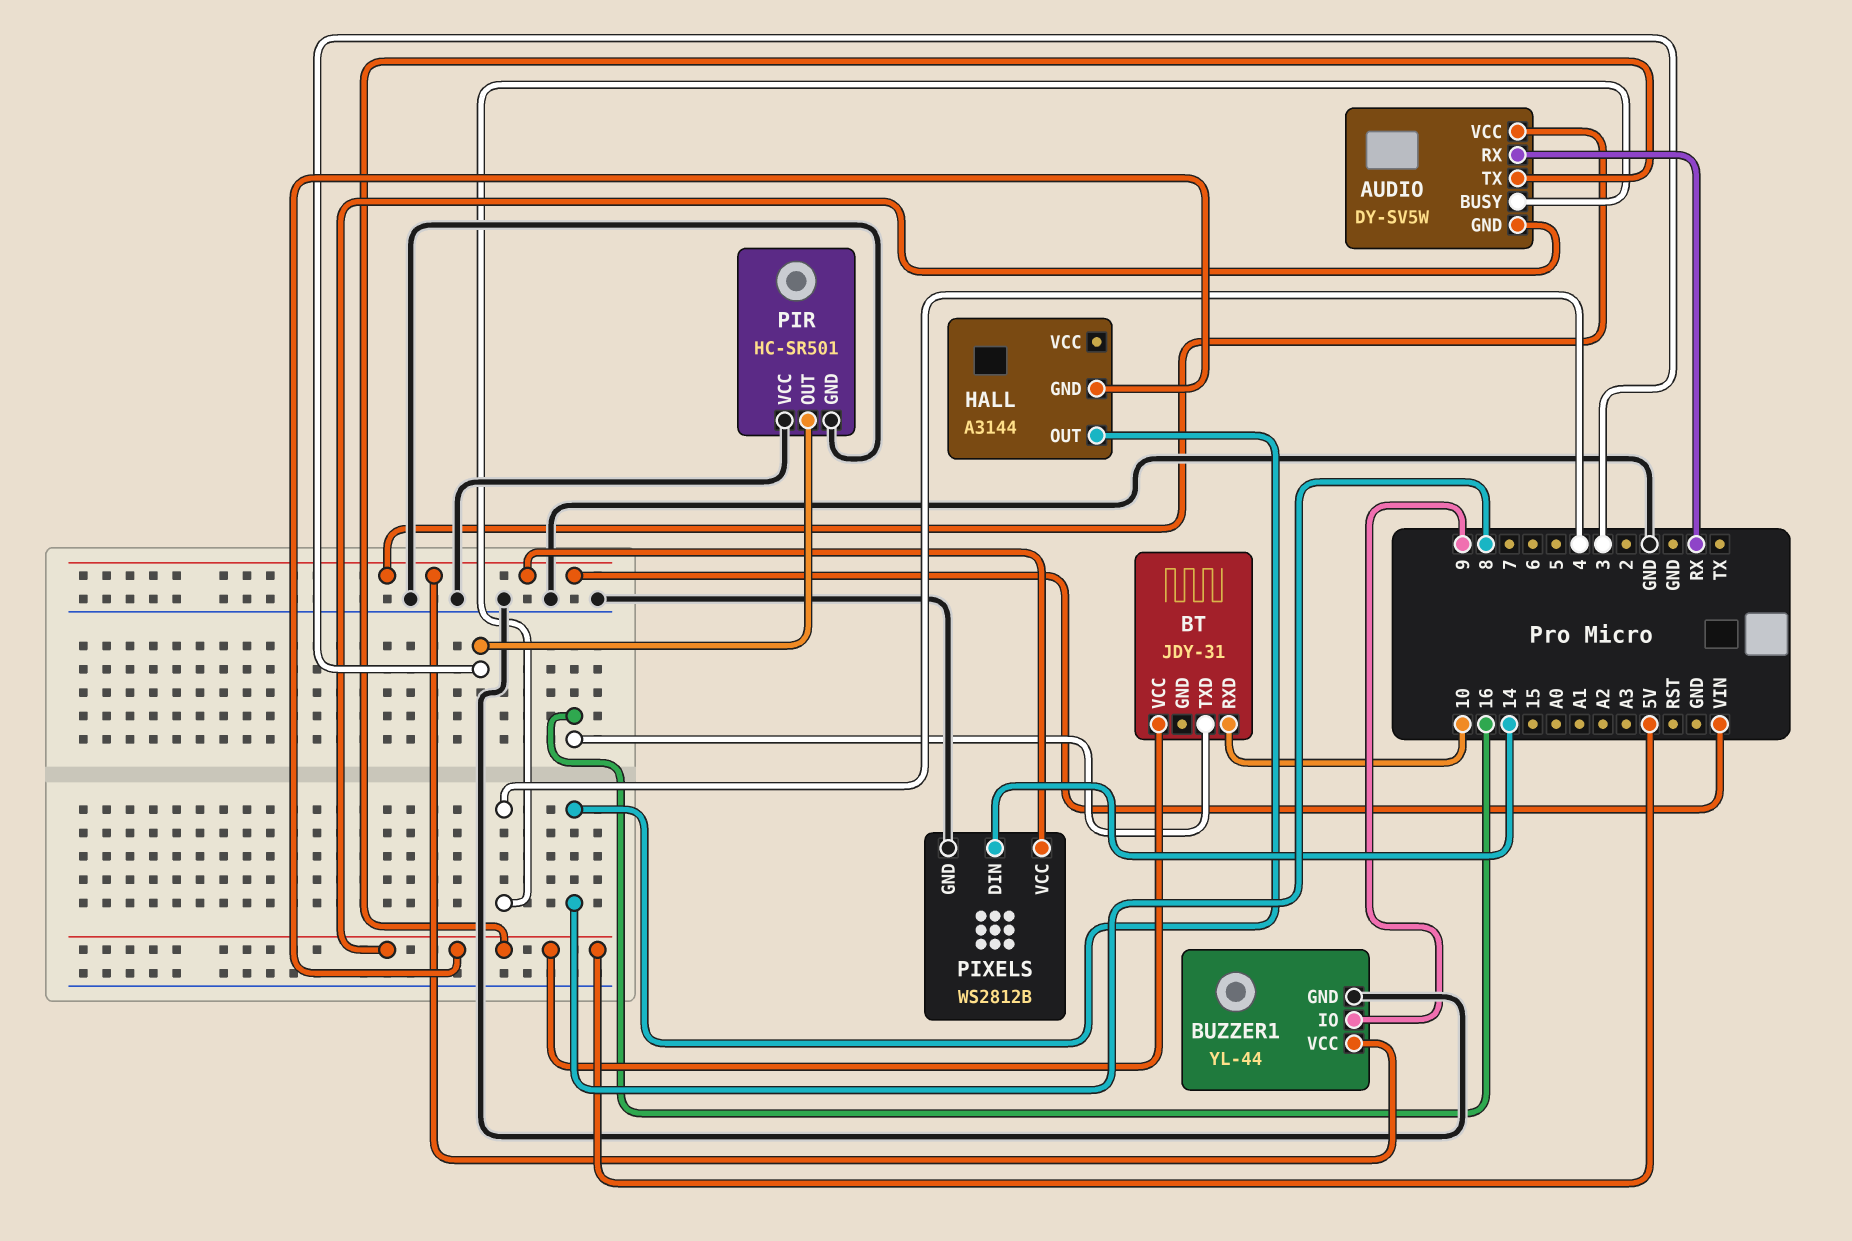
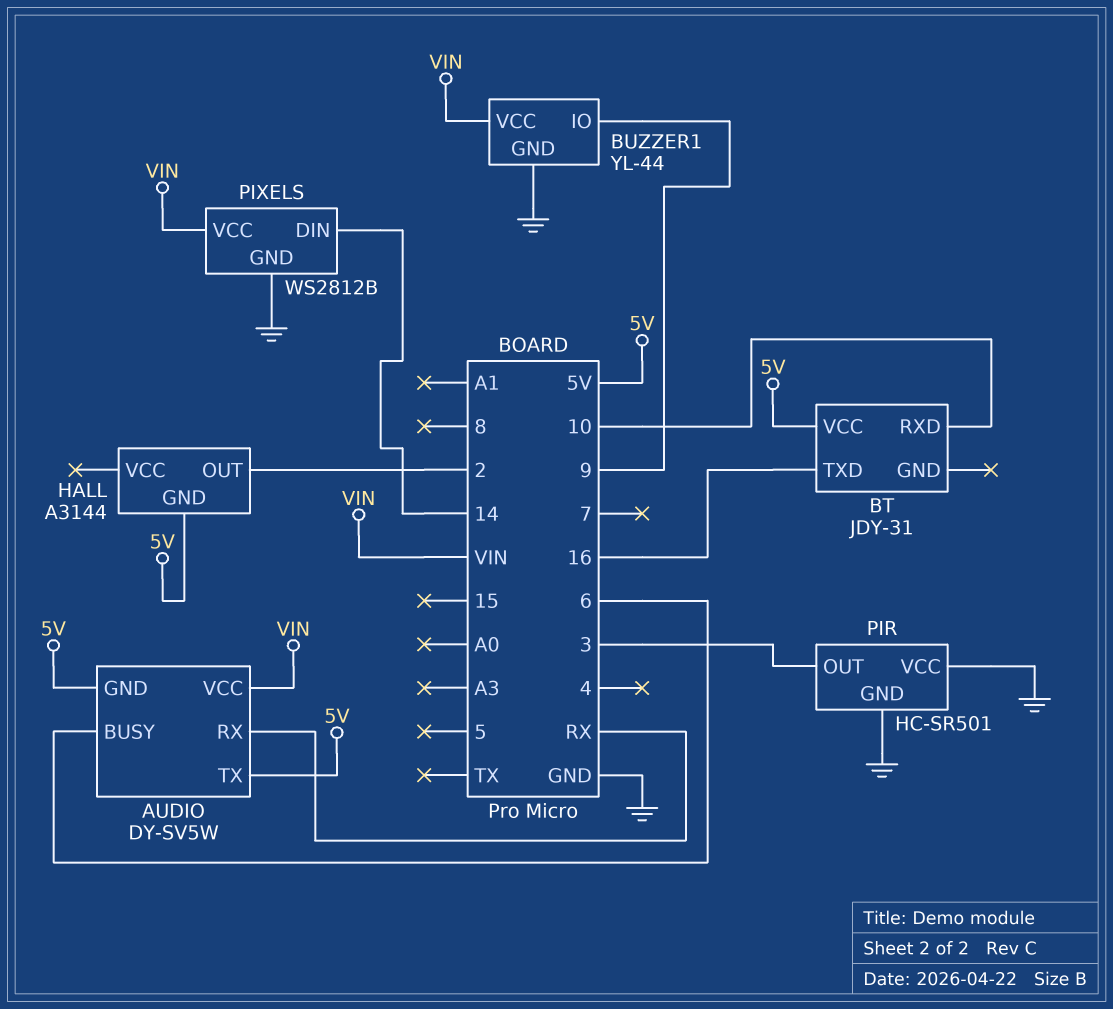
AUDIO pin BUSY: 4 -> 6
HALL pin OUT: 8 -> 2

